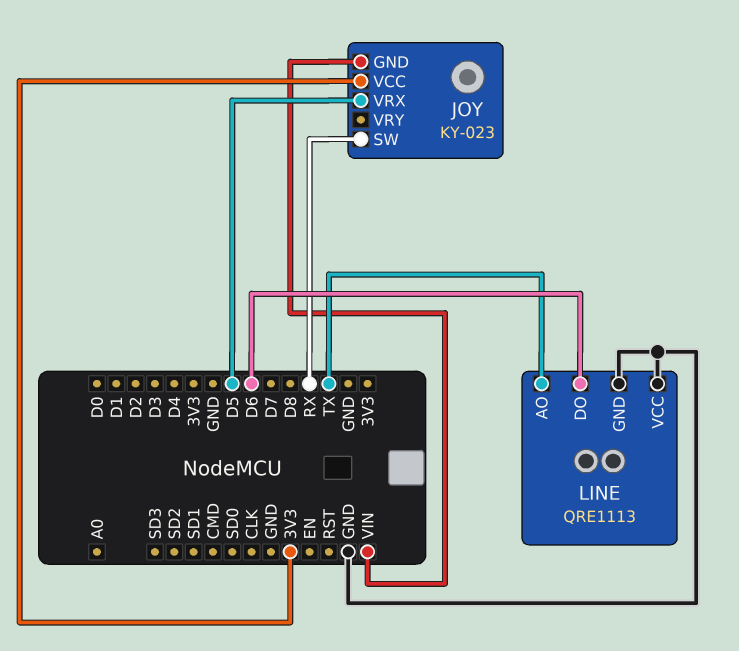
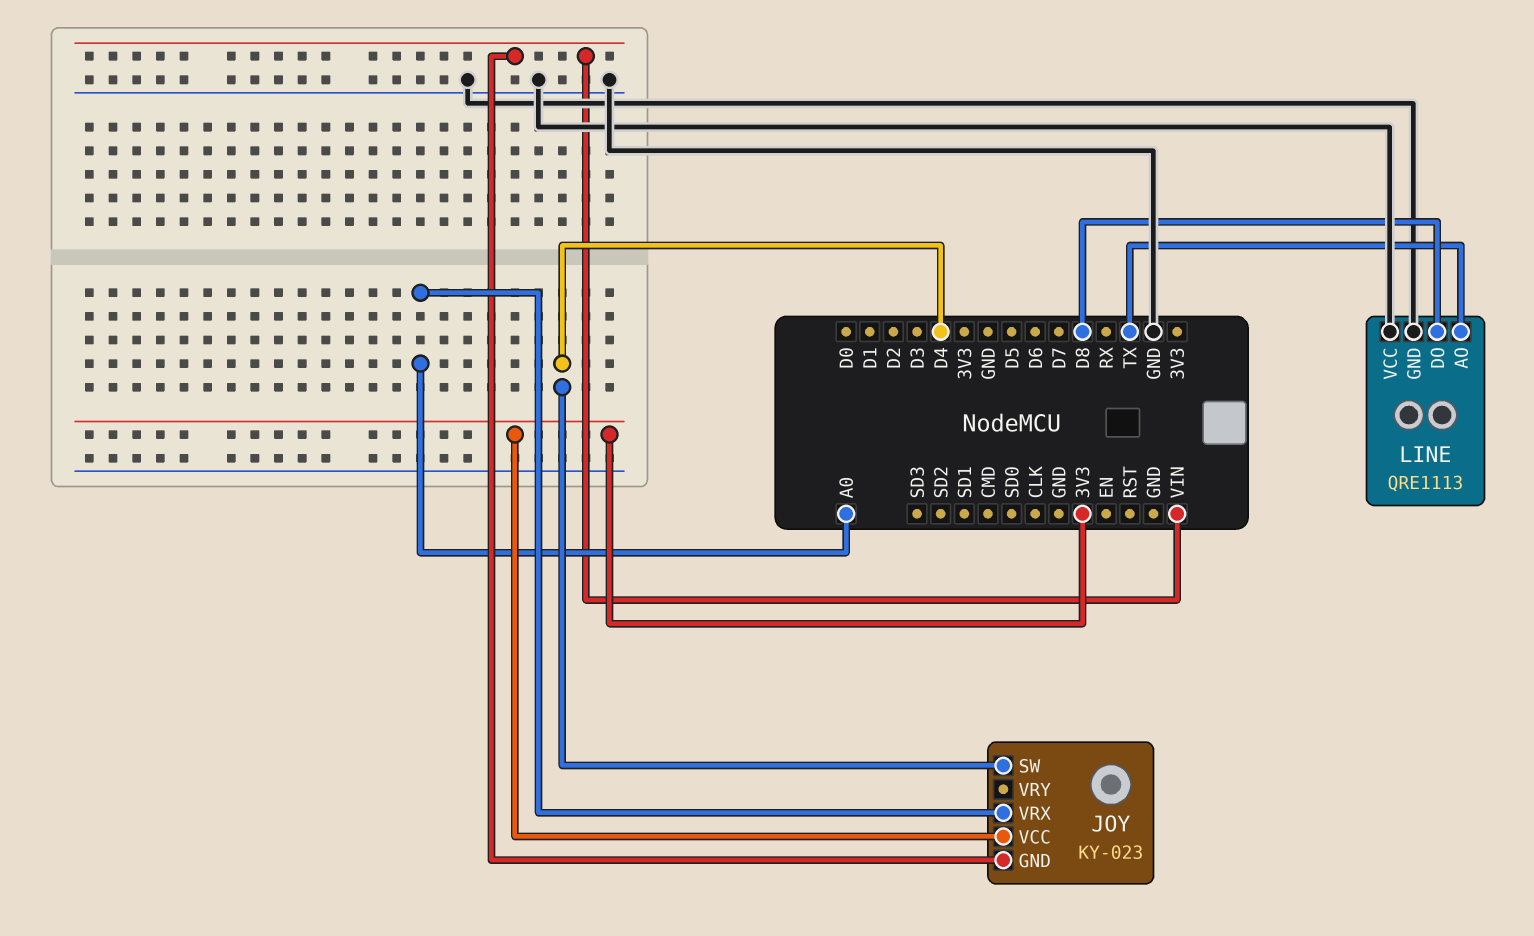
JOY pin SW: RX -> D4
JOY pin VRX: D5 -> A0
LINE pin DO: D6 -> D8

